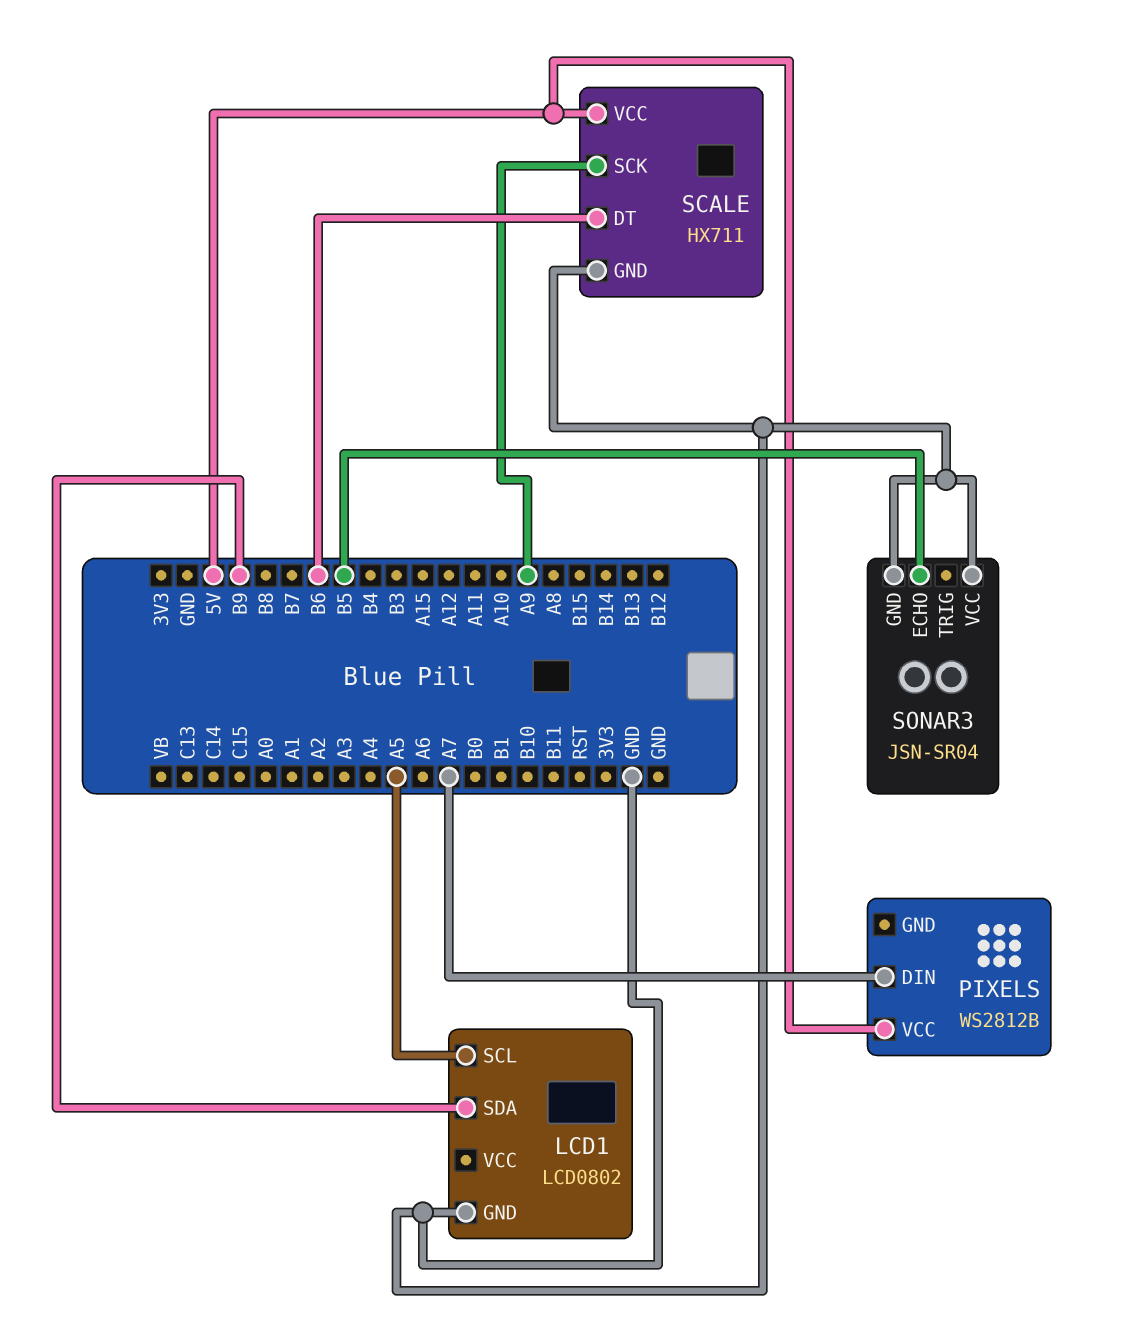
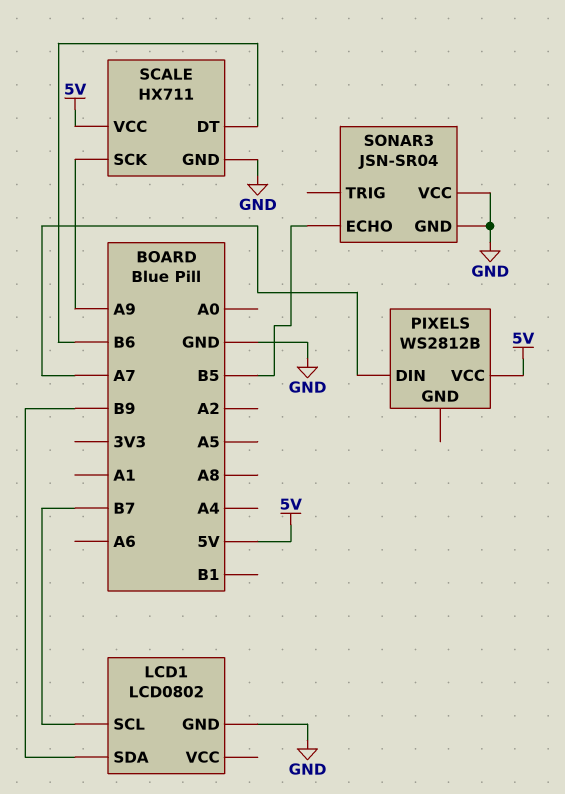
LCD1 pin SCL: A5 -> B7

